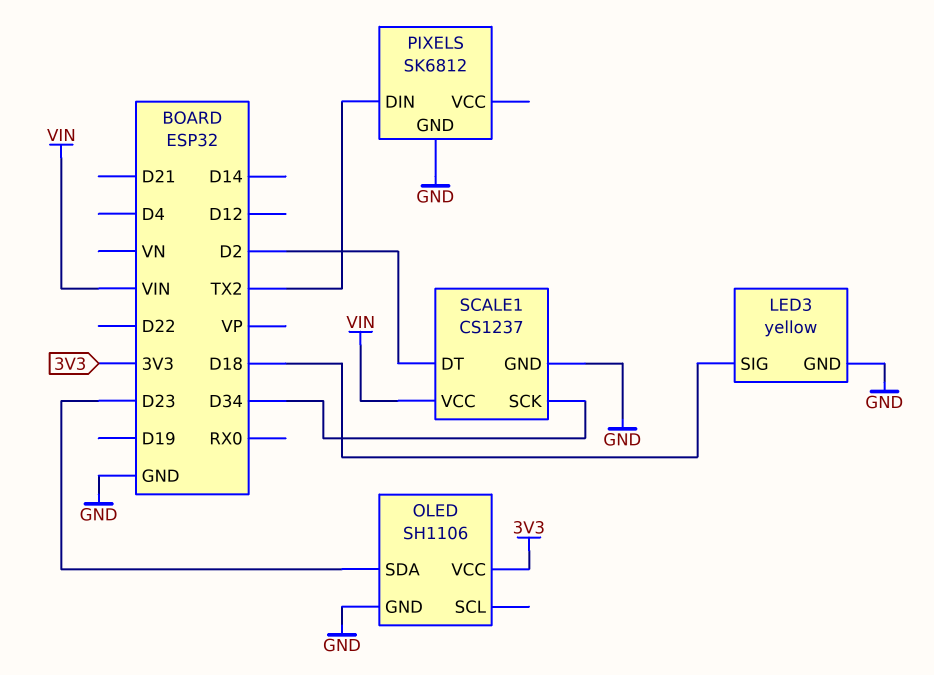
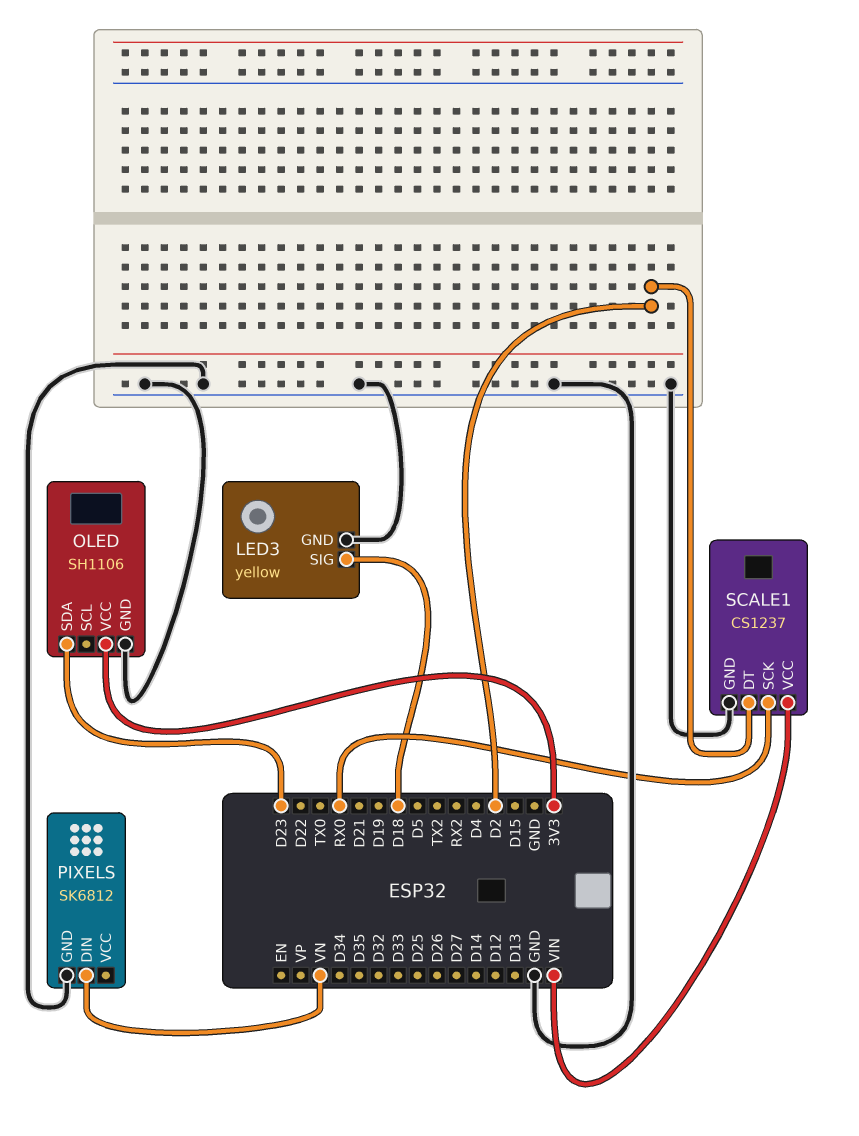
PIXELS pin DIN: TX2 -> VN
SCALE1 pin SCK: D34 -> RX0

